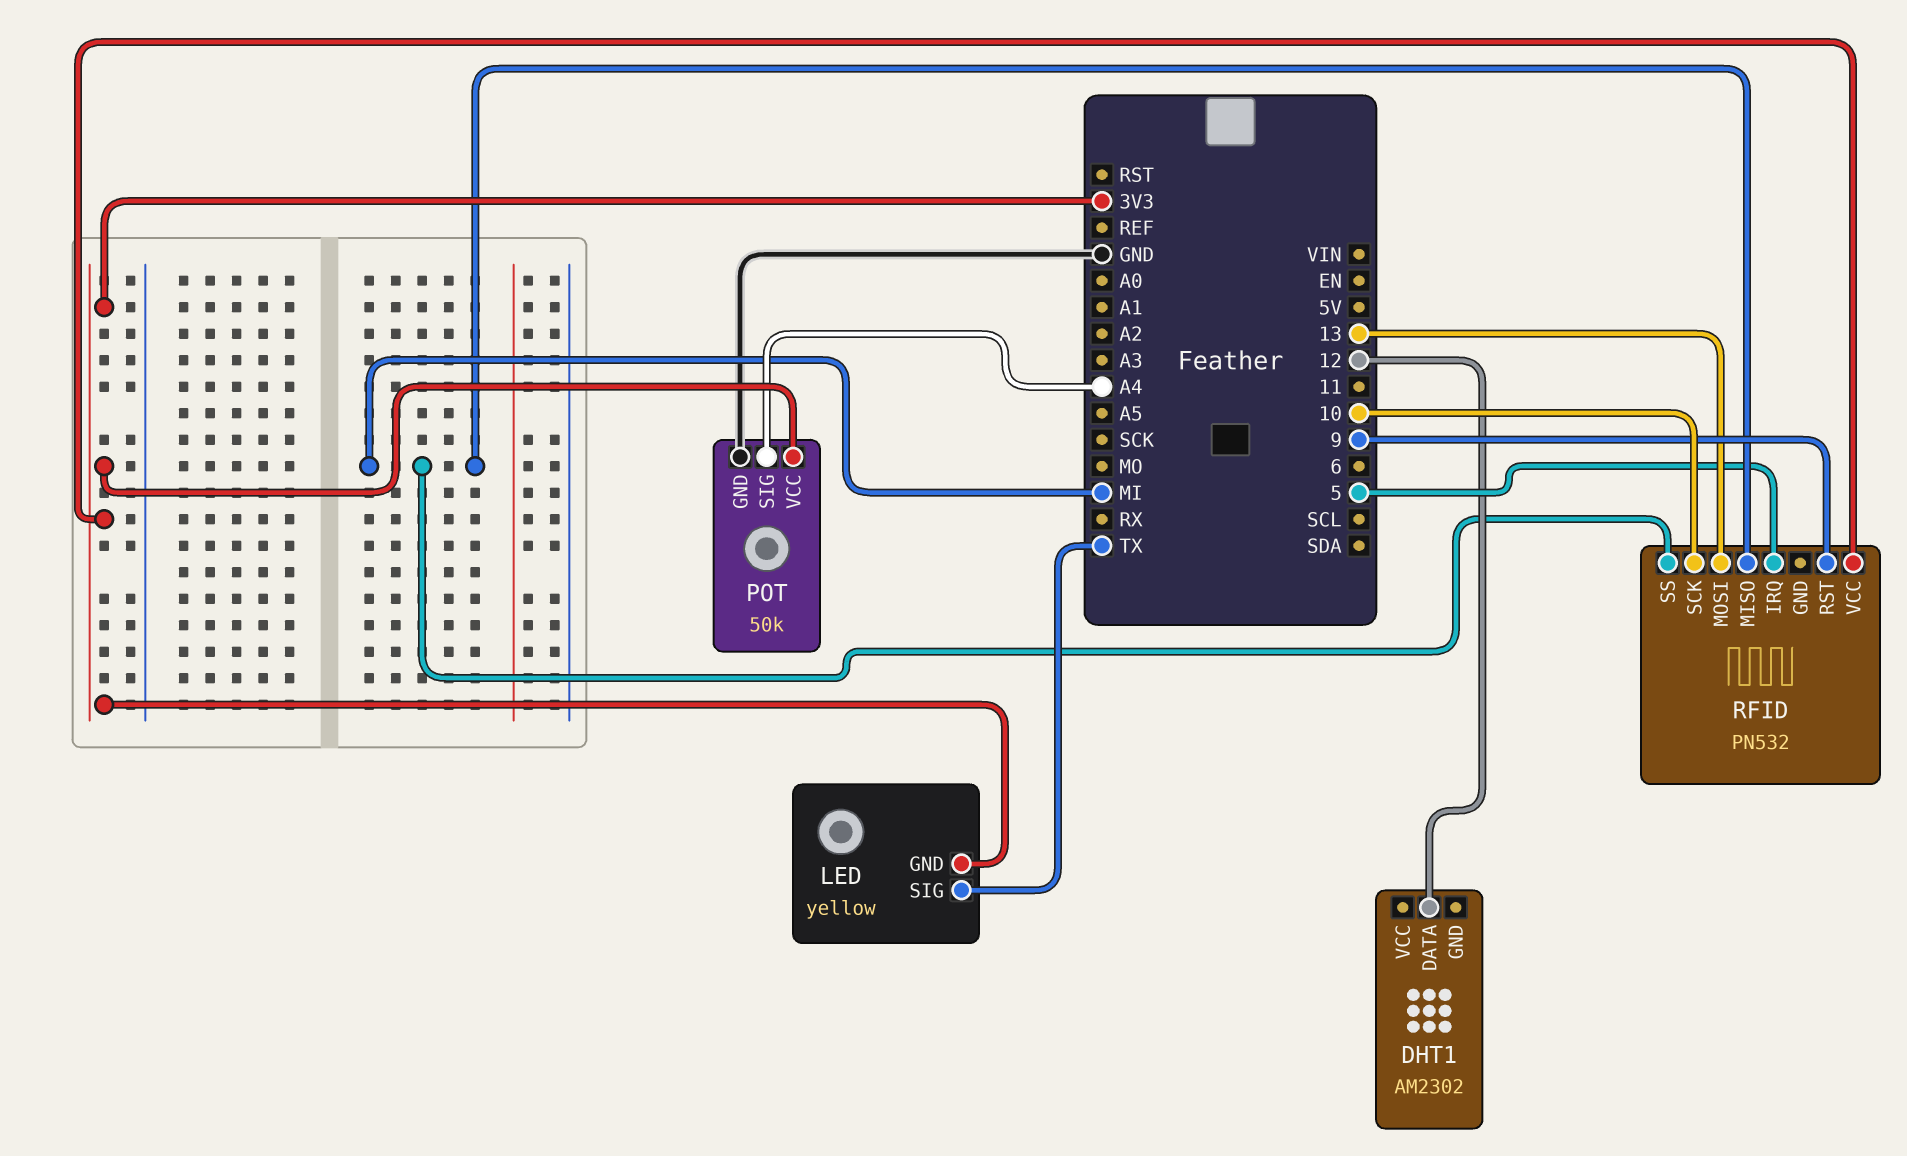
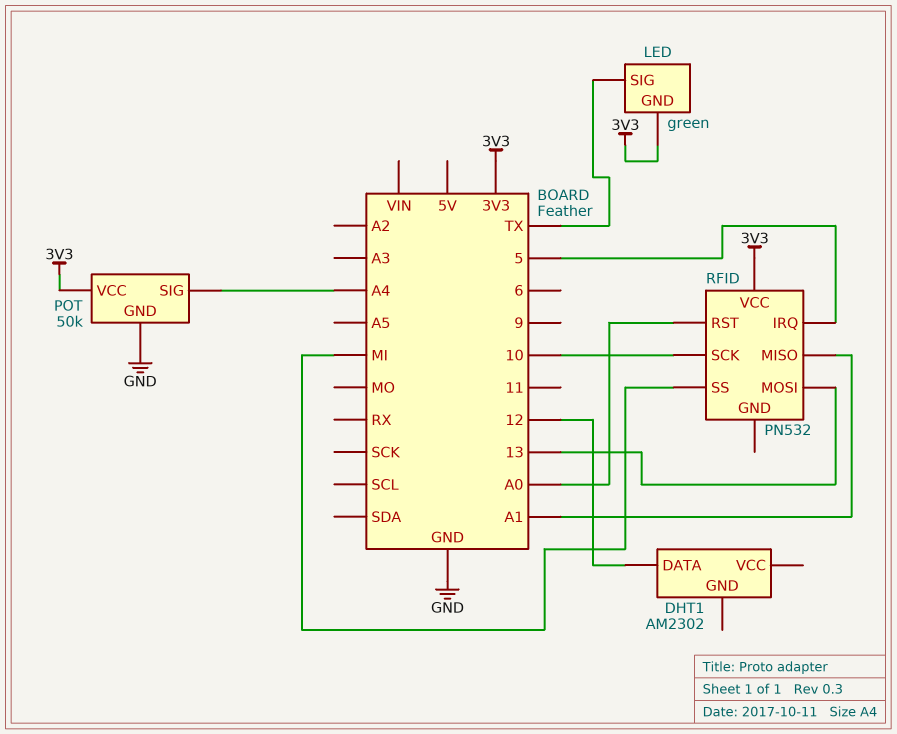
LED: yellow -> green
RFID pin MISO: MI -> A1
RFID pin RST: 9 -> A0

